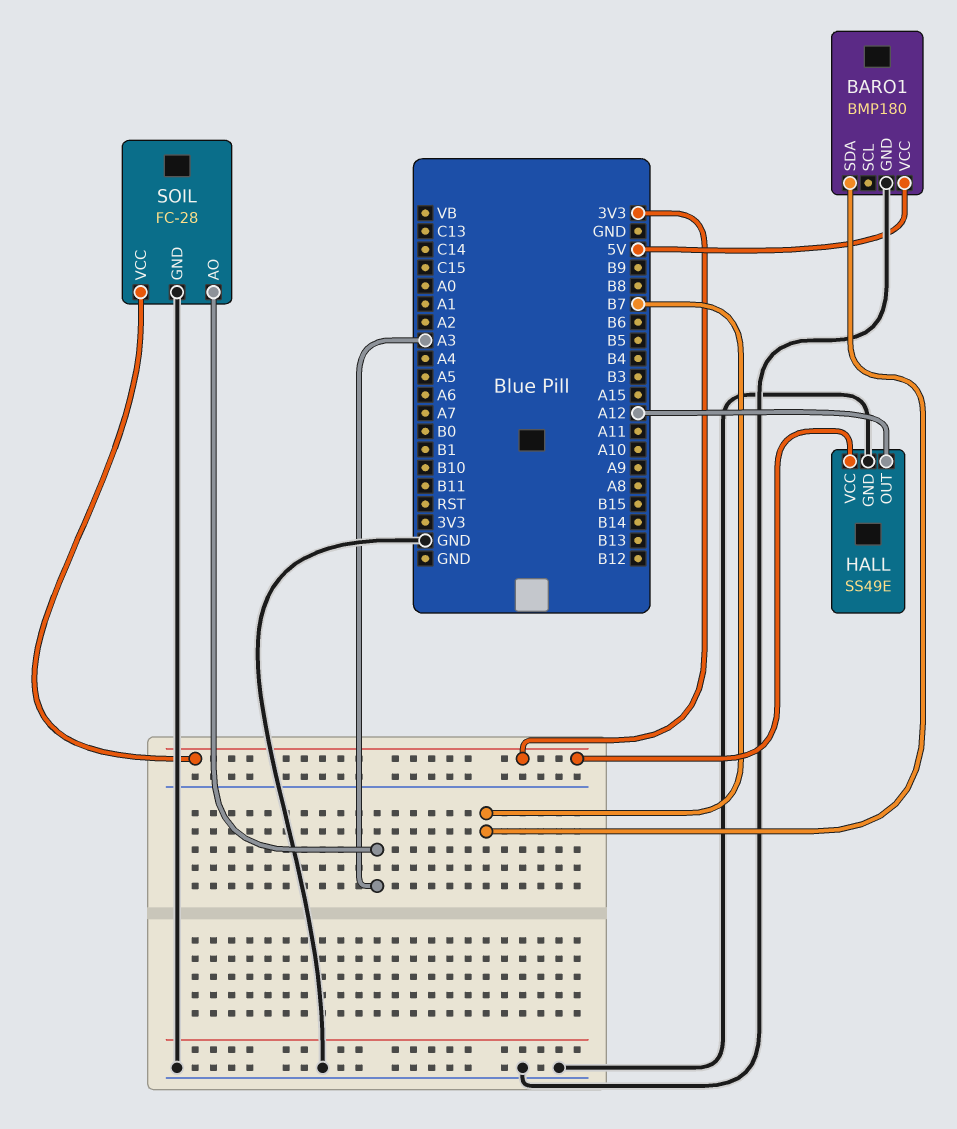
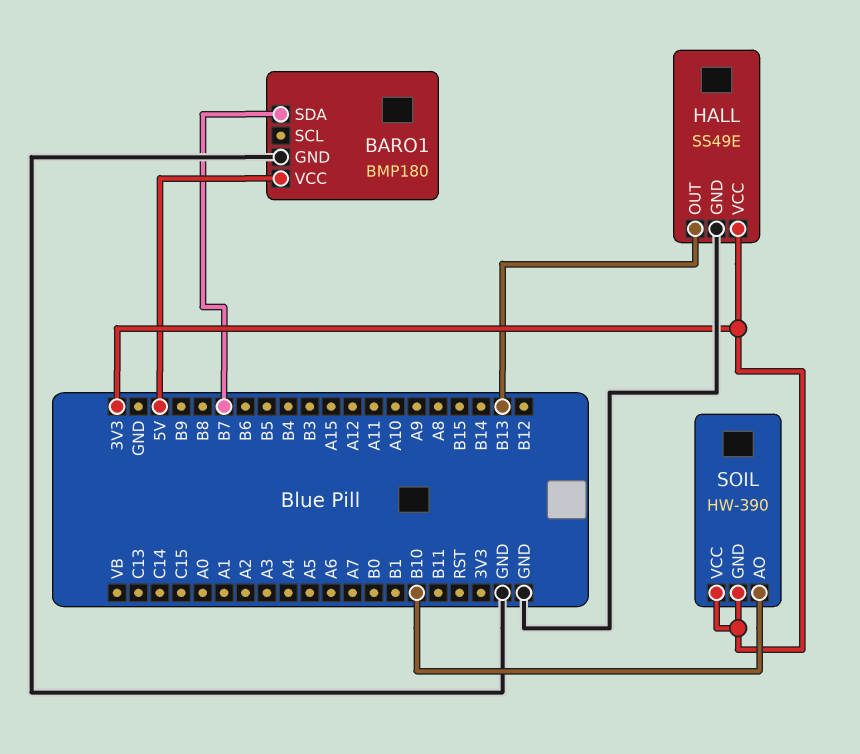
HALL pin OUT: A12 -> B13
SOIL: FC-28 -> HW-390
SOIL pin AO: A3 -> B10
SOIL pin GND: GND -> 3V3

